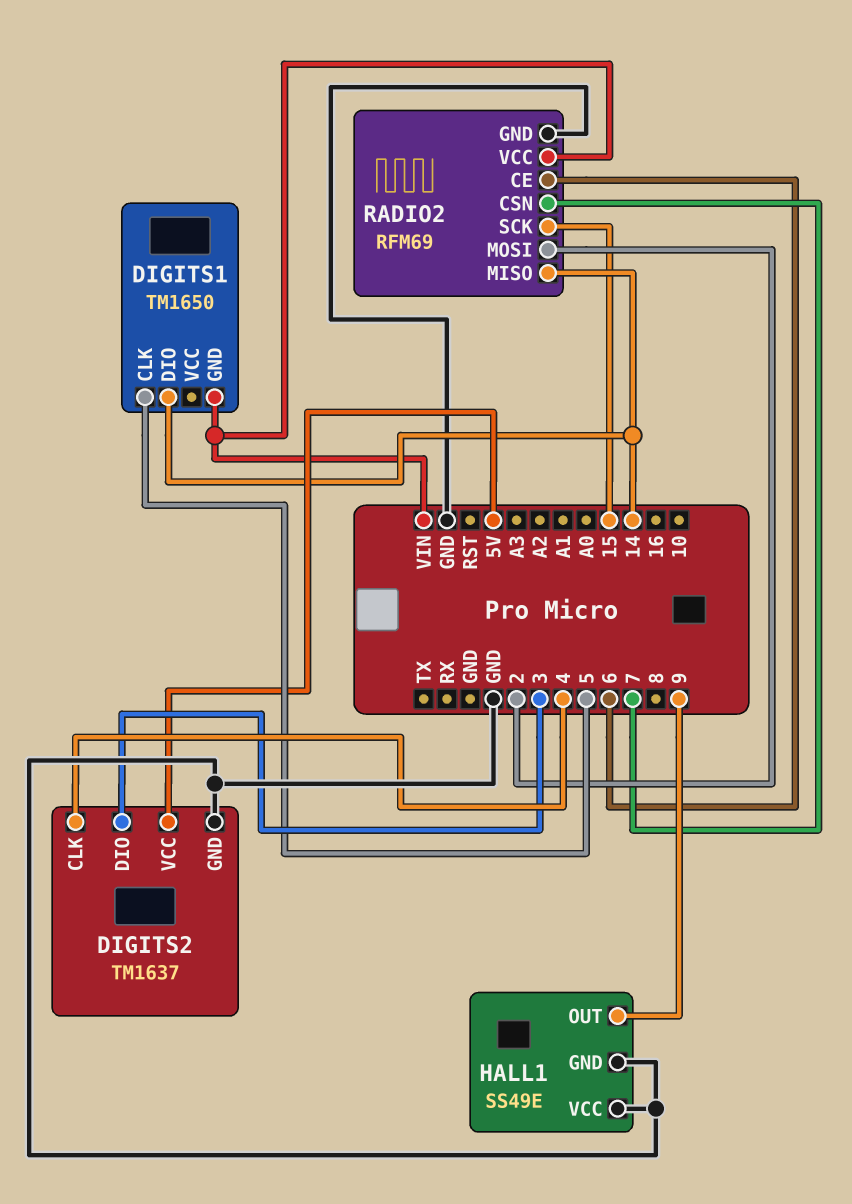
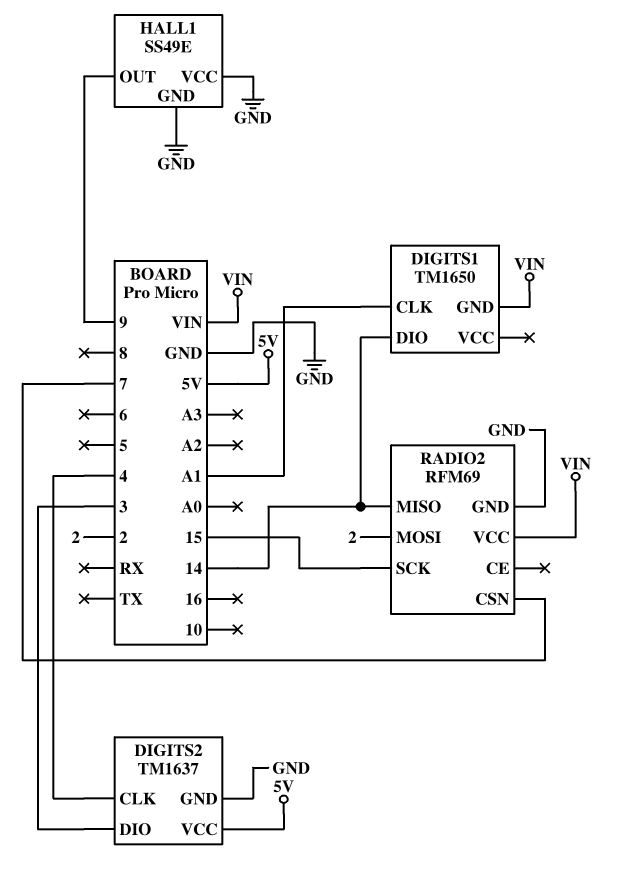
DIGITS1 pin CLK: 5 -> A1
RADIO2 pin CE: 6 -> none

